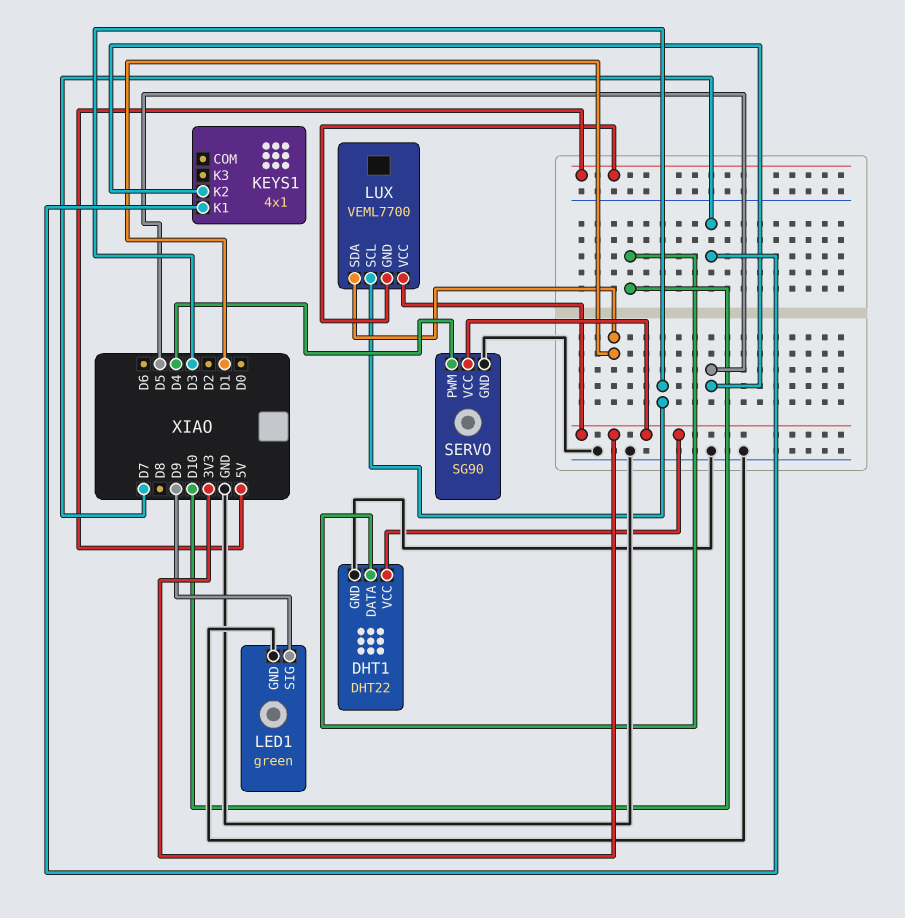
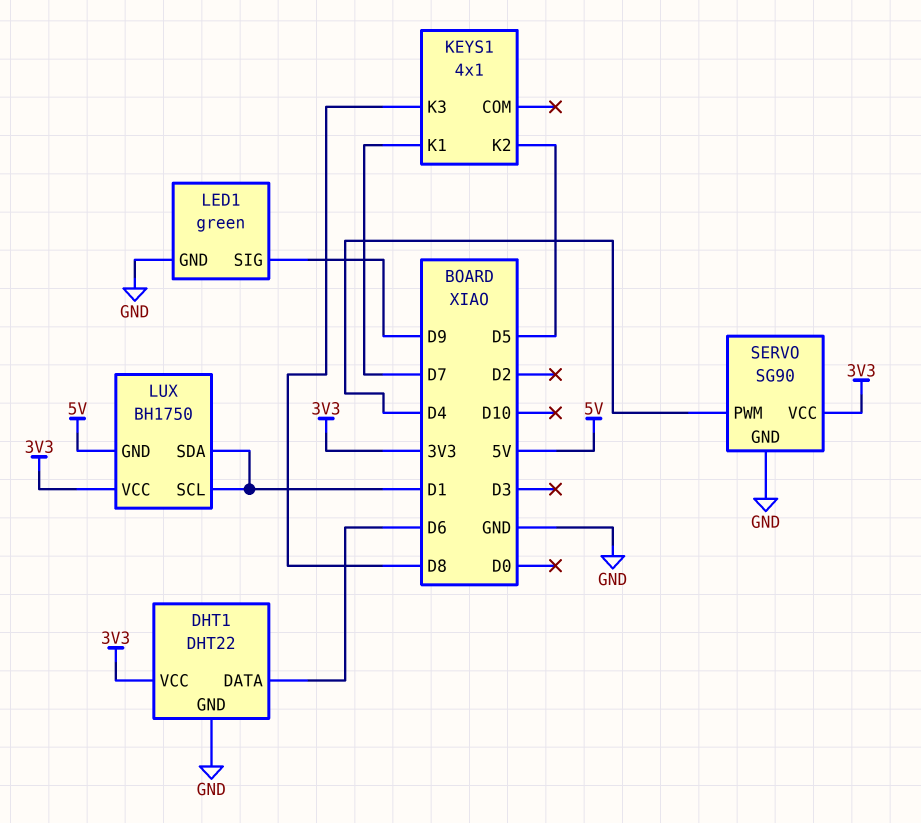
DHT1 pin DATA: D10 -> D6
KEYS1 pin K3: none -> D8
LUX: VEML7700 -> BH1750
LUX pin SCL: D3 -> D1

